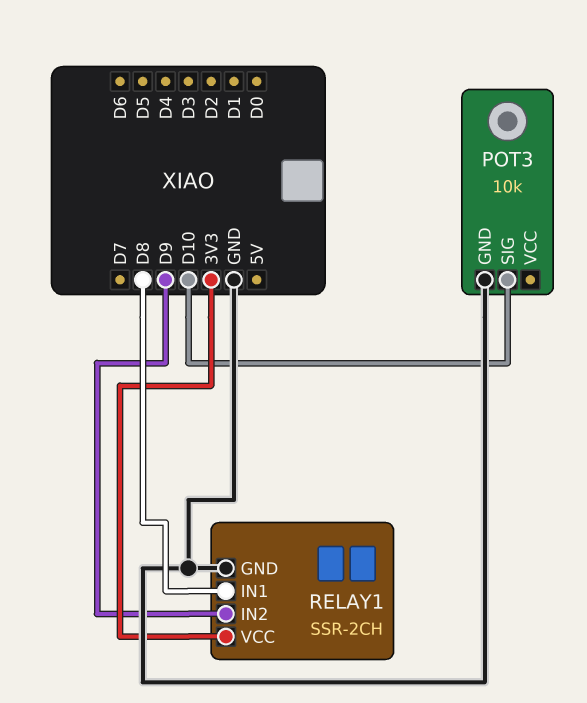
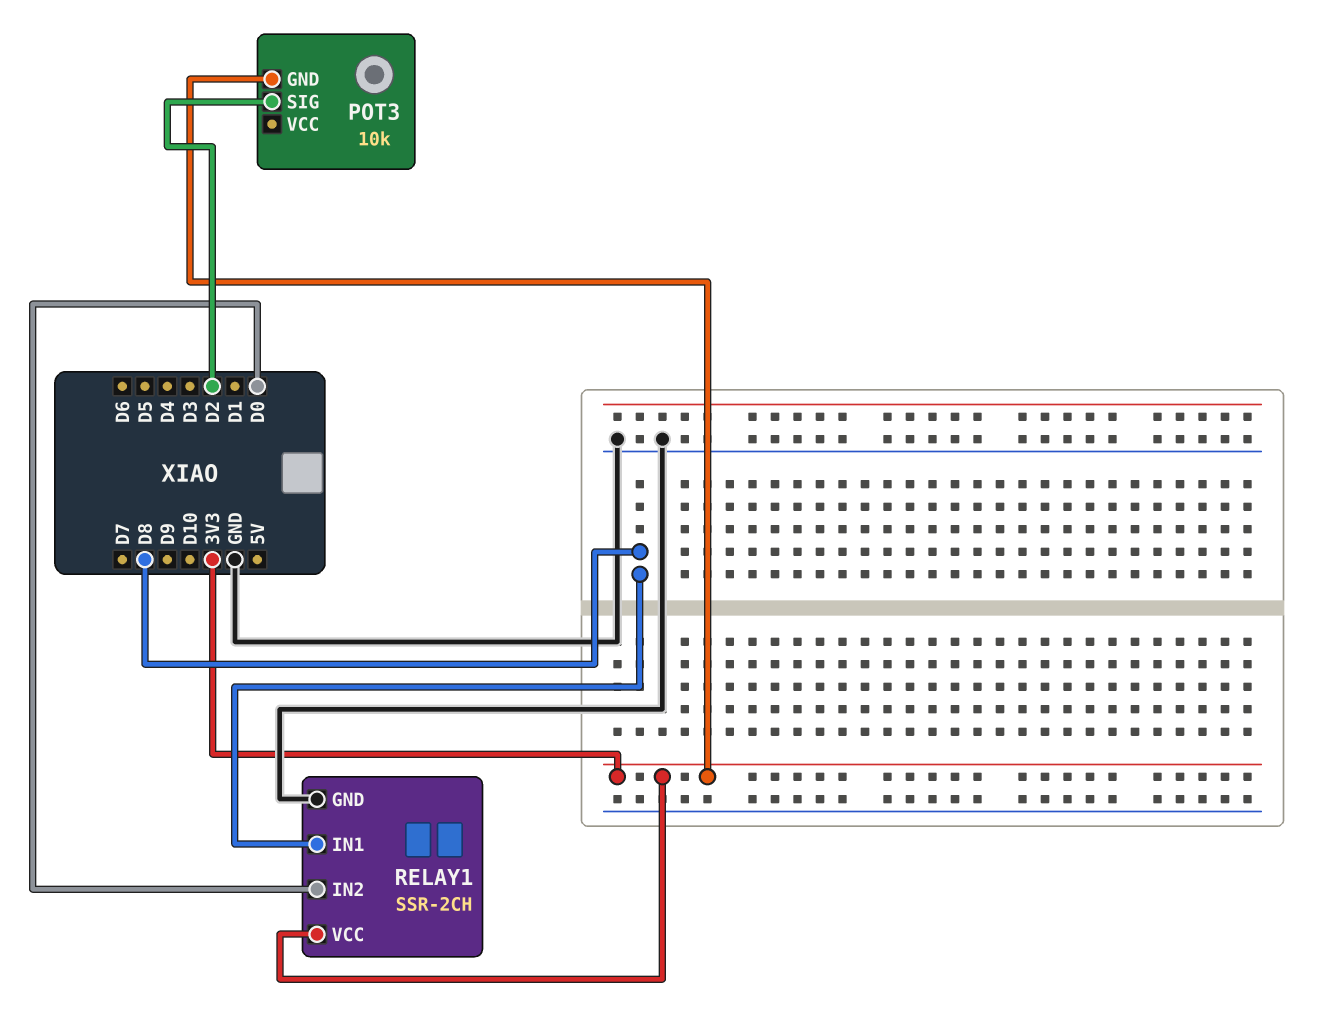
POT3 pin GND: GND -> 3V3
POT3 pin SIG: D10 -> D2
RELAY1 pin IN2: D9 -> D0

